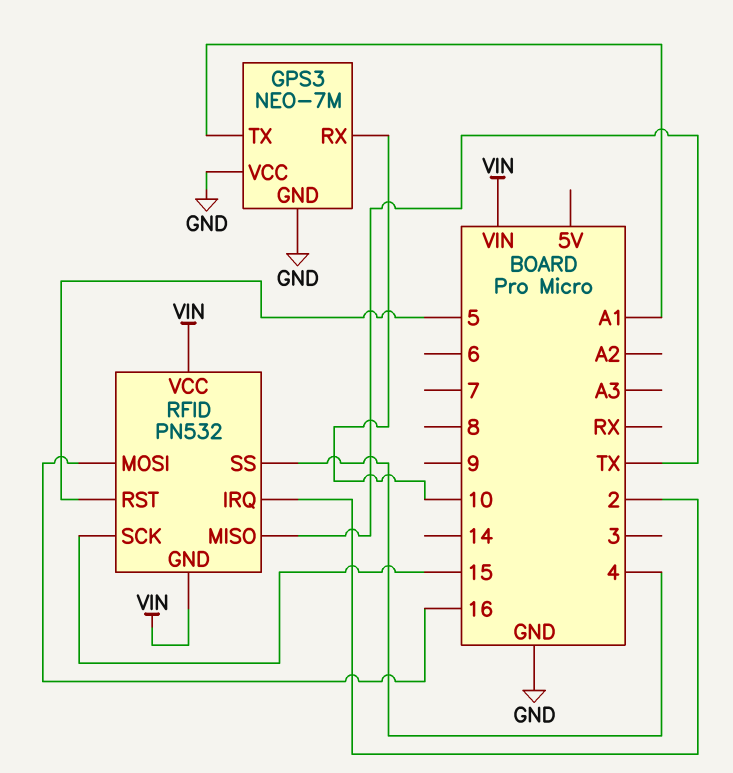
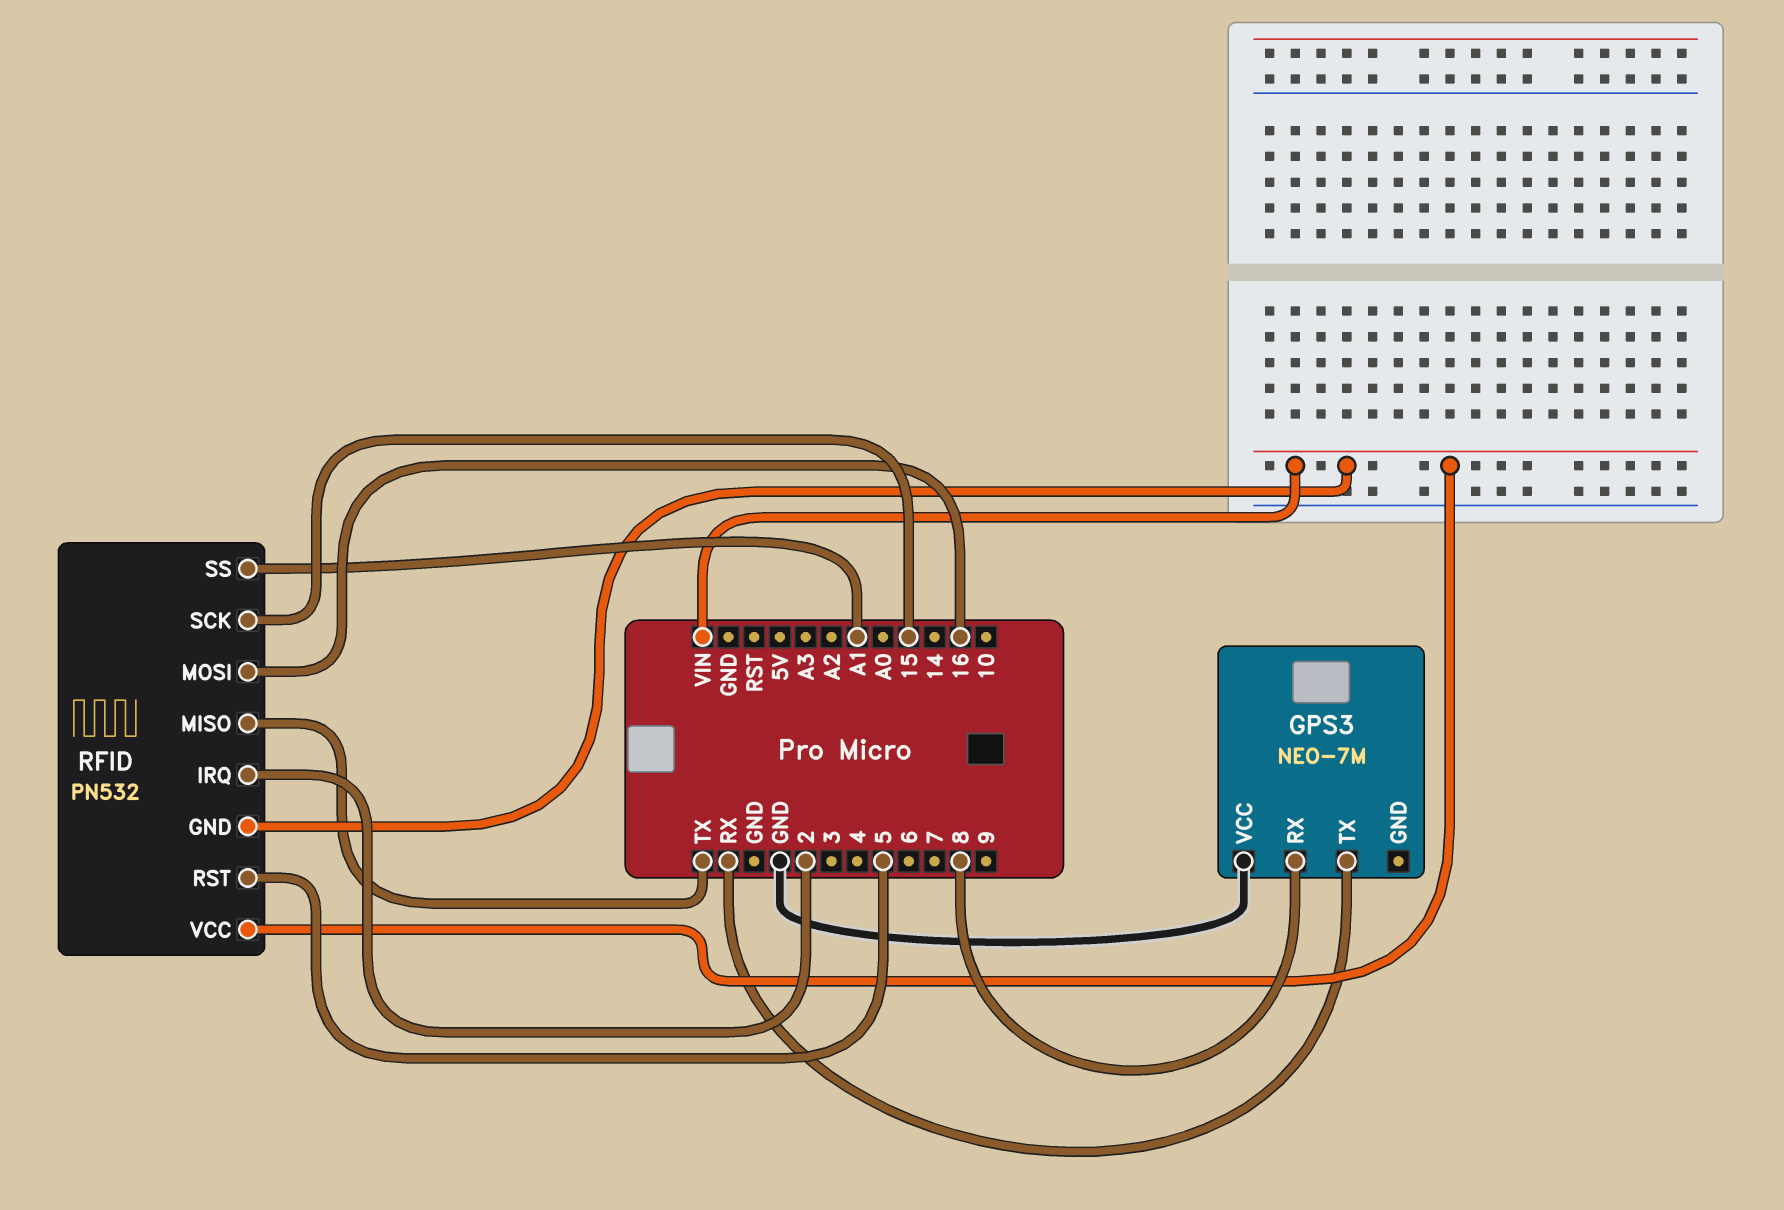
GPS3 pin GND: GND -> none
GPS3 pin RX: 10 -> 8
GPS3 pin TX: A1 -> RX
RFID pin SS: 4 -> A1

